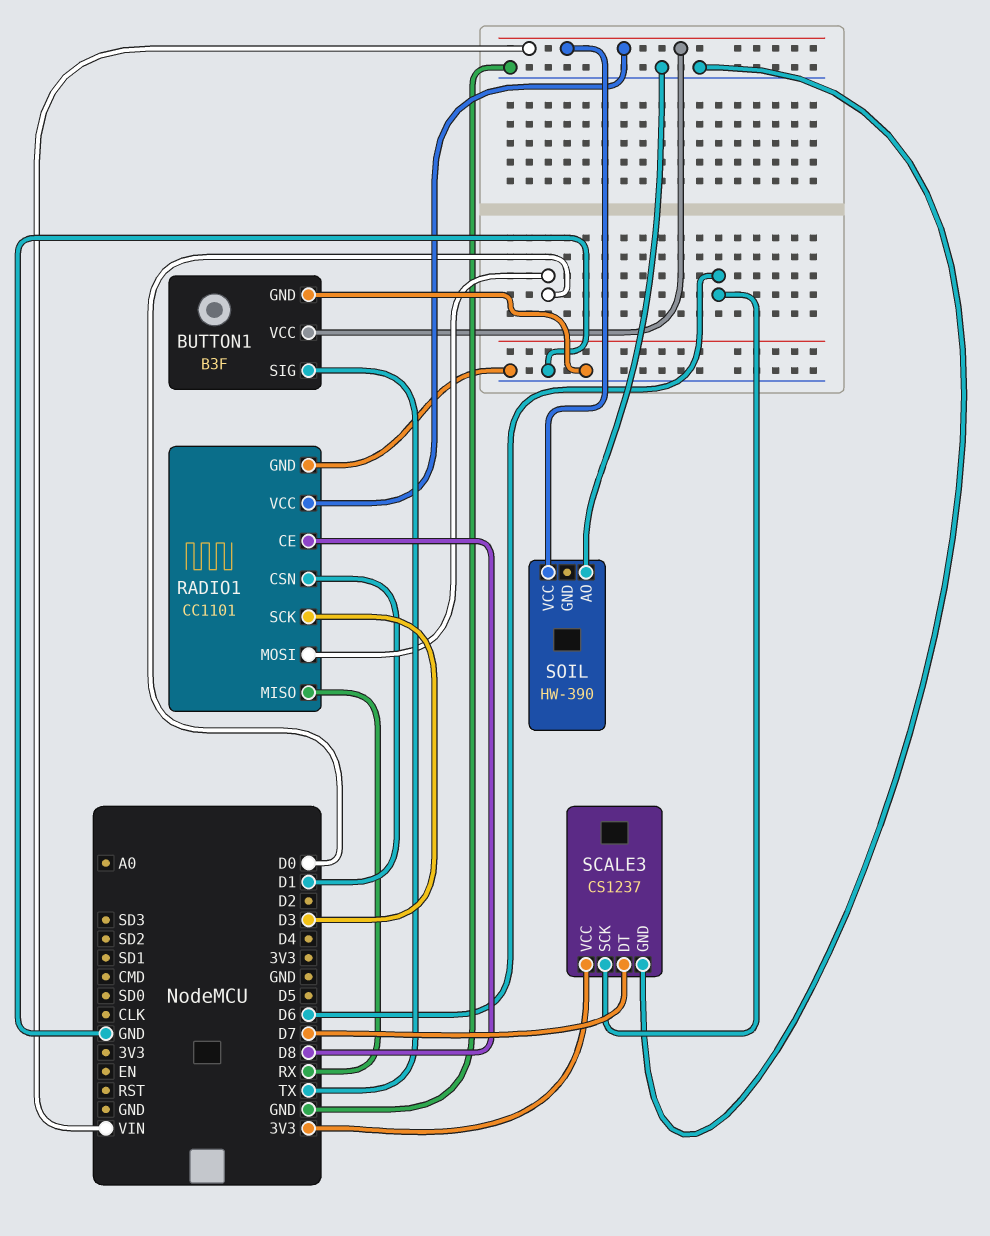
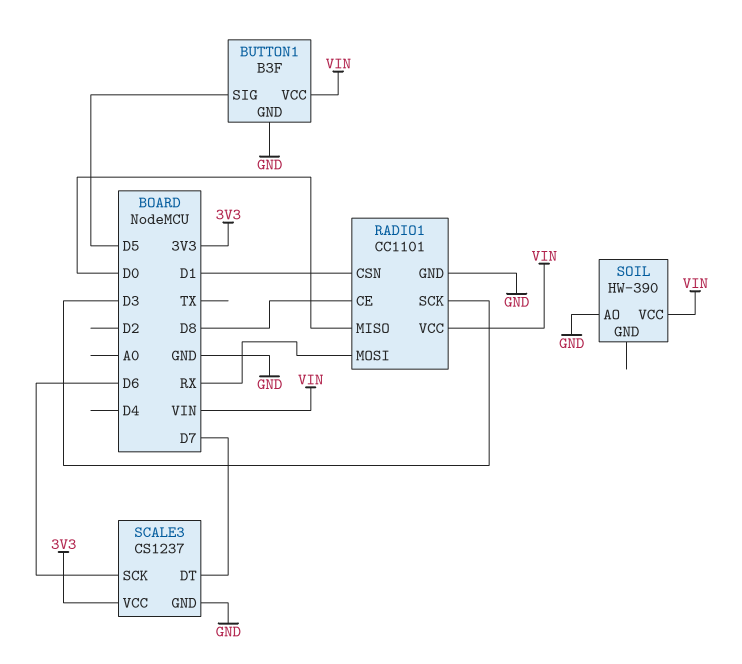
BUTTON1 pin SIG: TX -> D5
RADIO1 pin MISO: RX -> D0
RADIO1 pin MOSI: D0 -> RX

